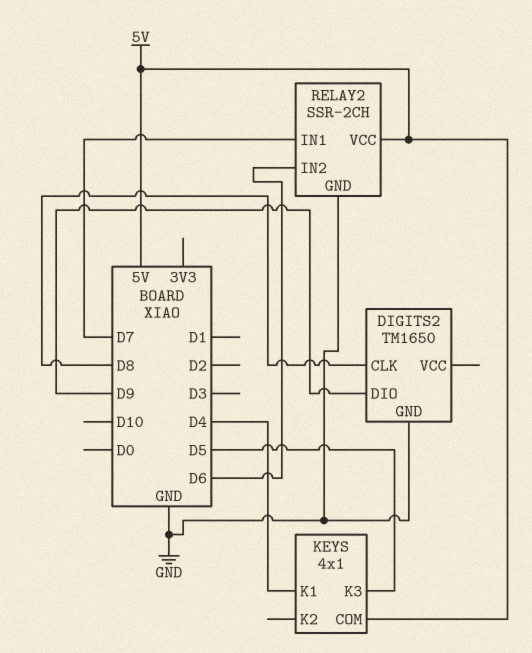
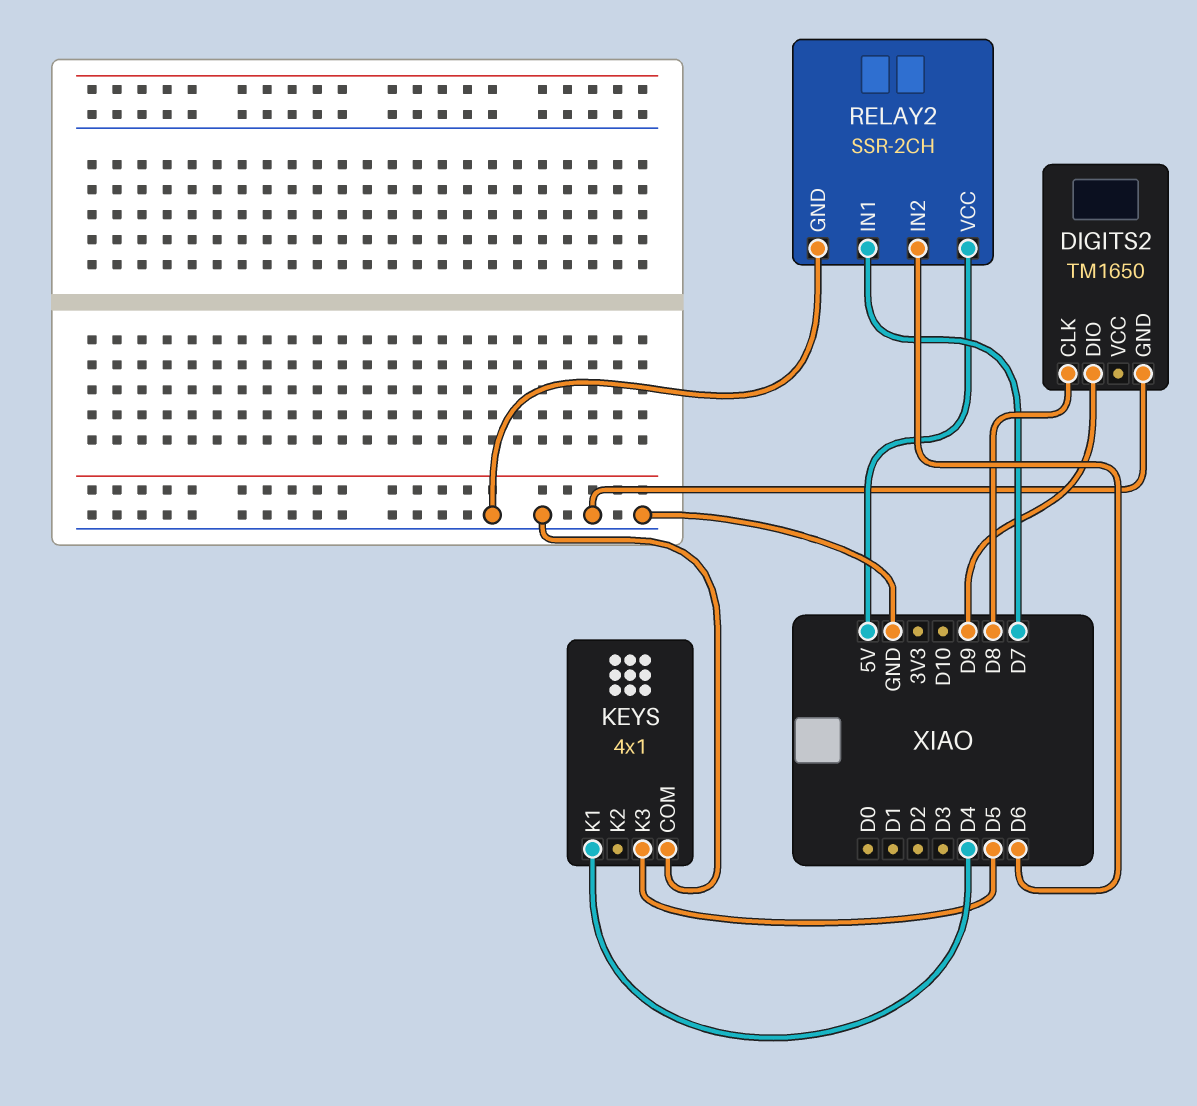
KEYS pin COM: 5V -> GND

